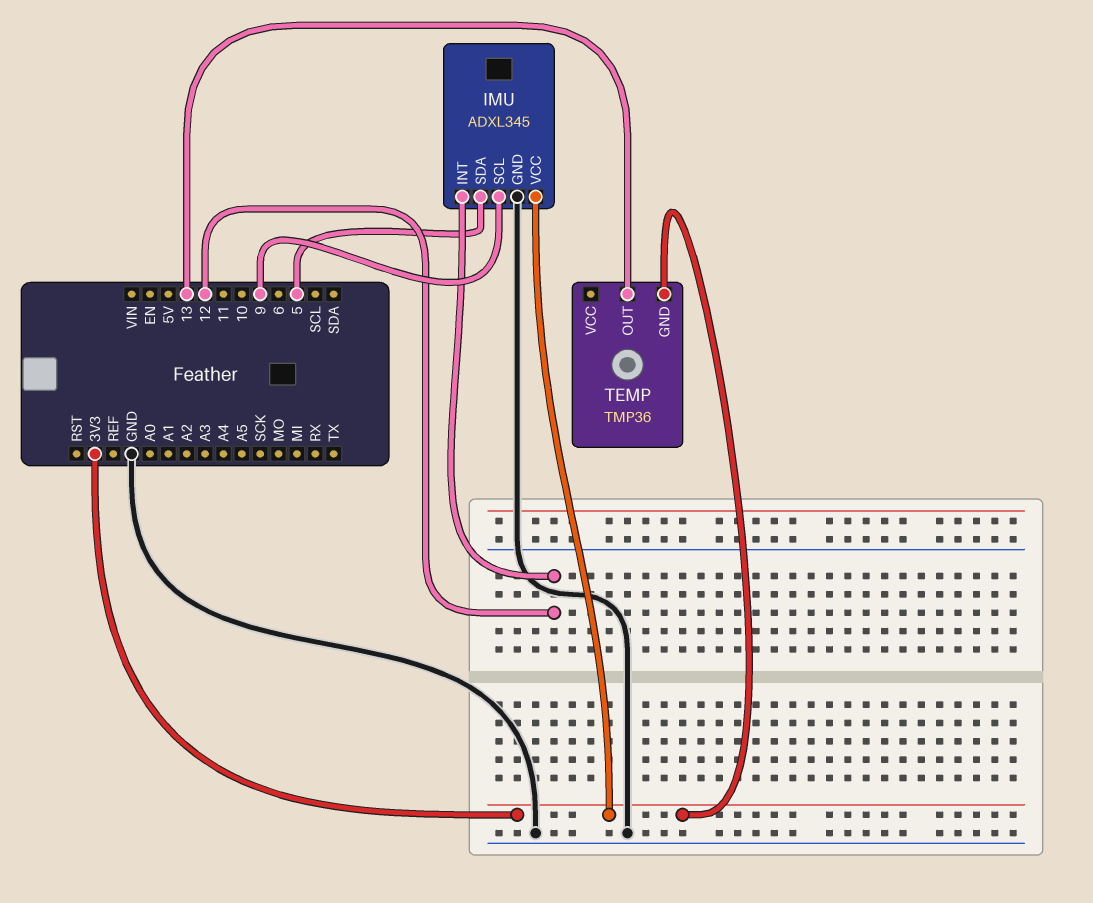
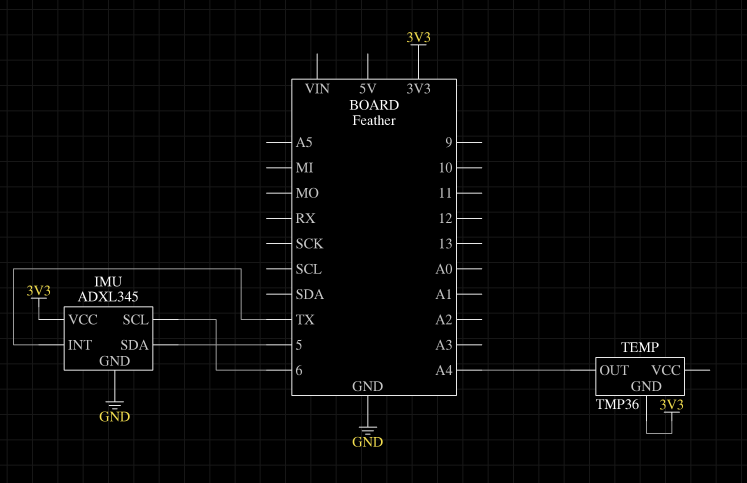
IMU pin INT: 12 -> TX
IMU pin SCL: 9 -> 6
TEMP pin OUT: 13 -> A4

